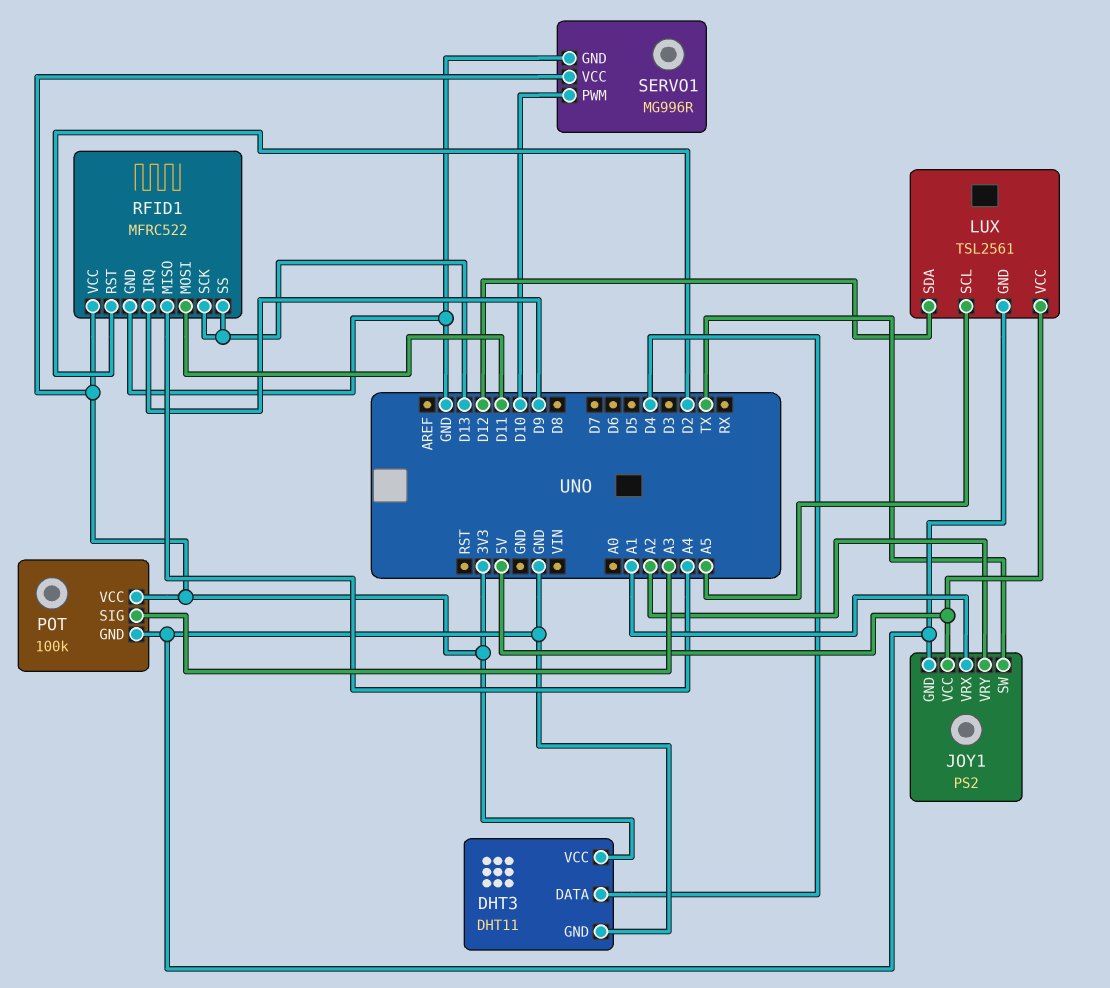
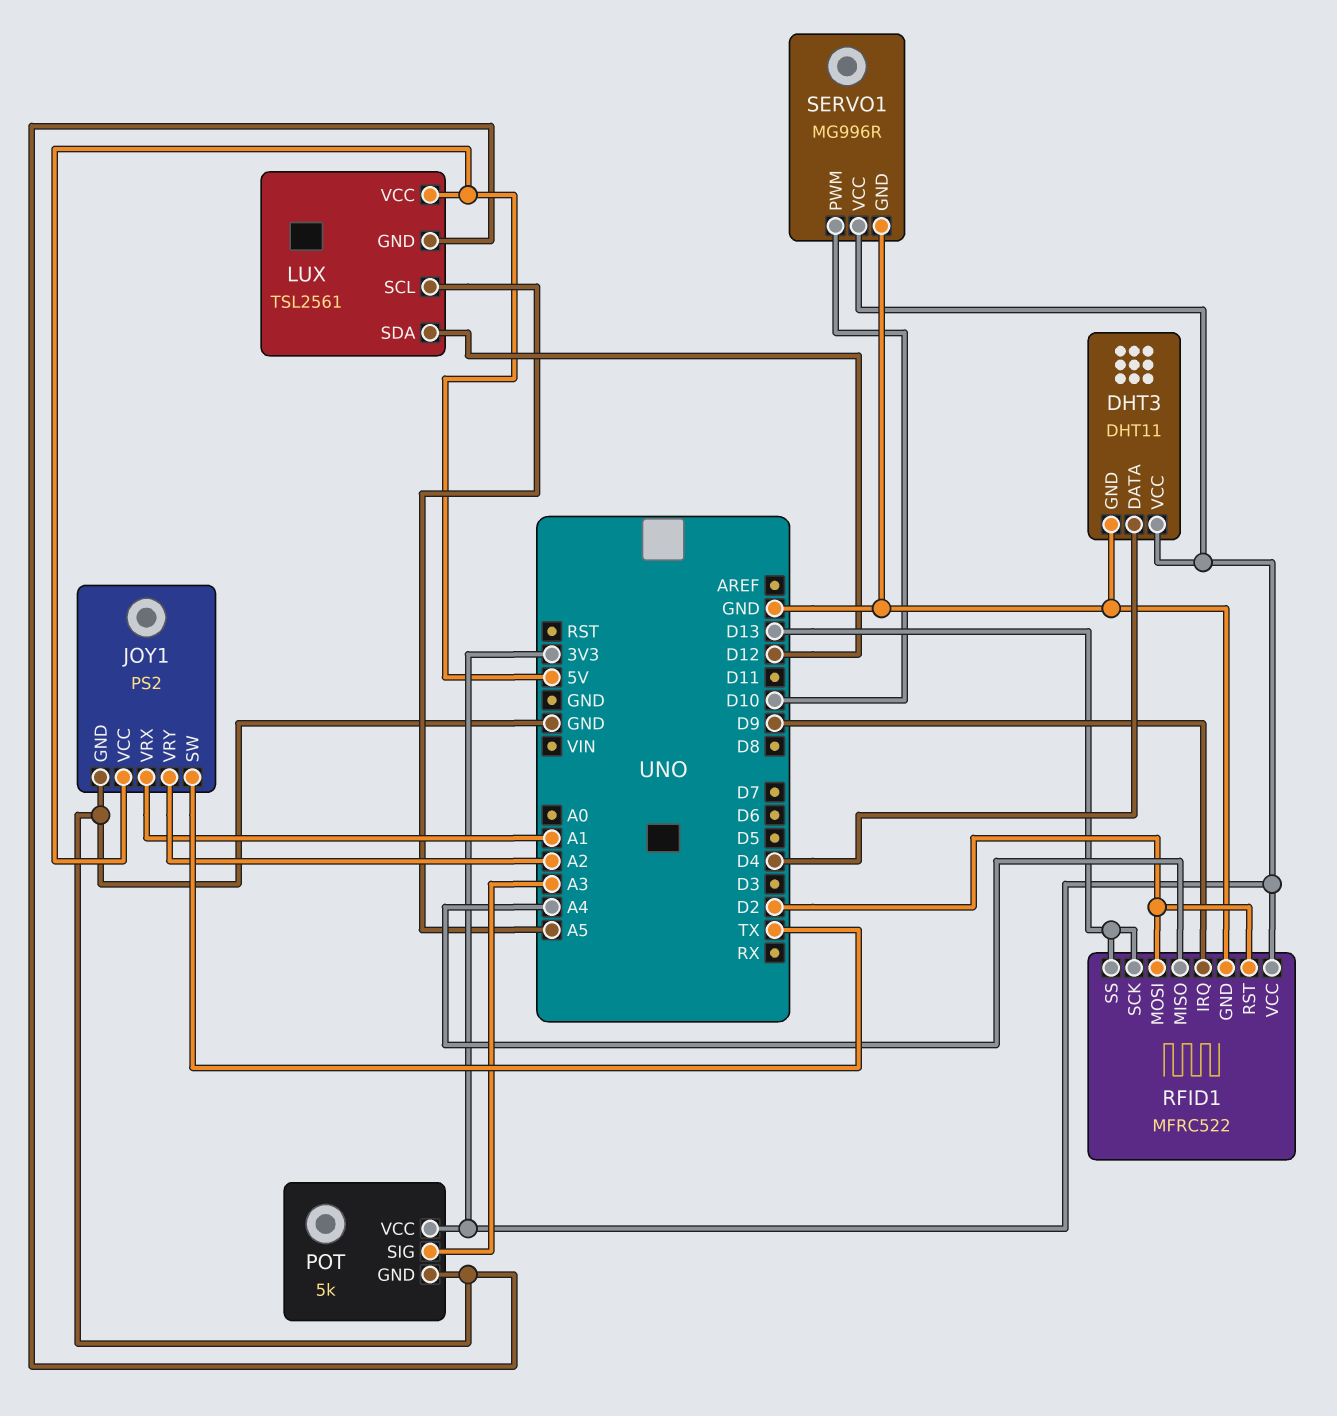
POT: 100k -> 5k
RFID1 pin MOSI: D11 -> D2

